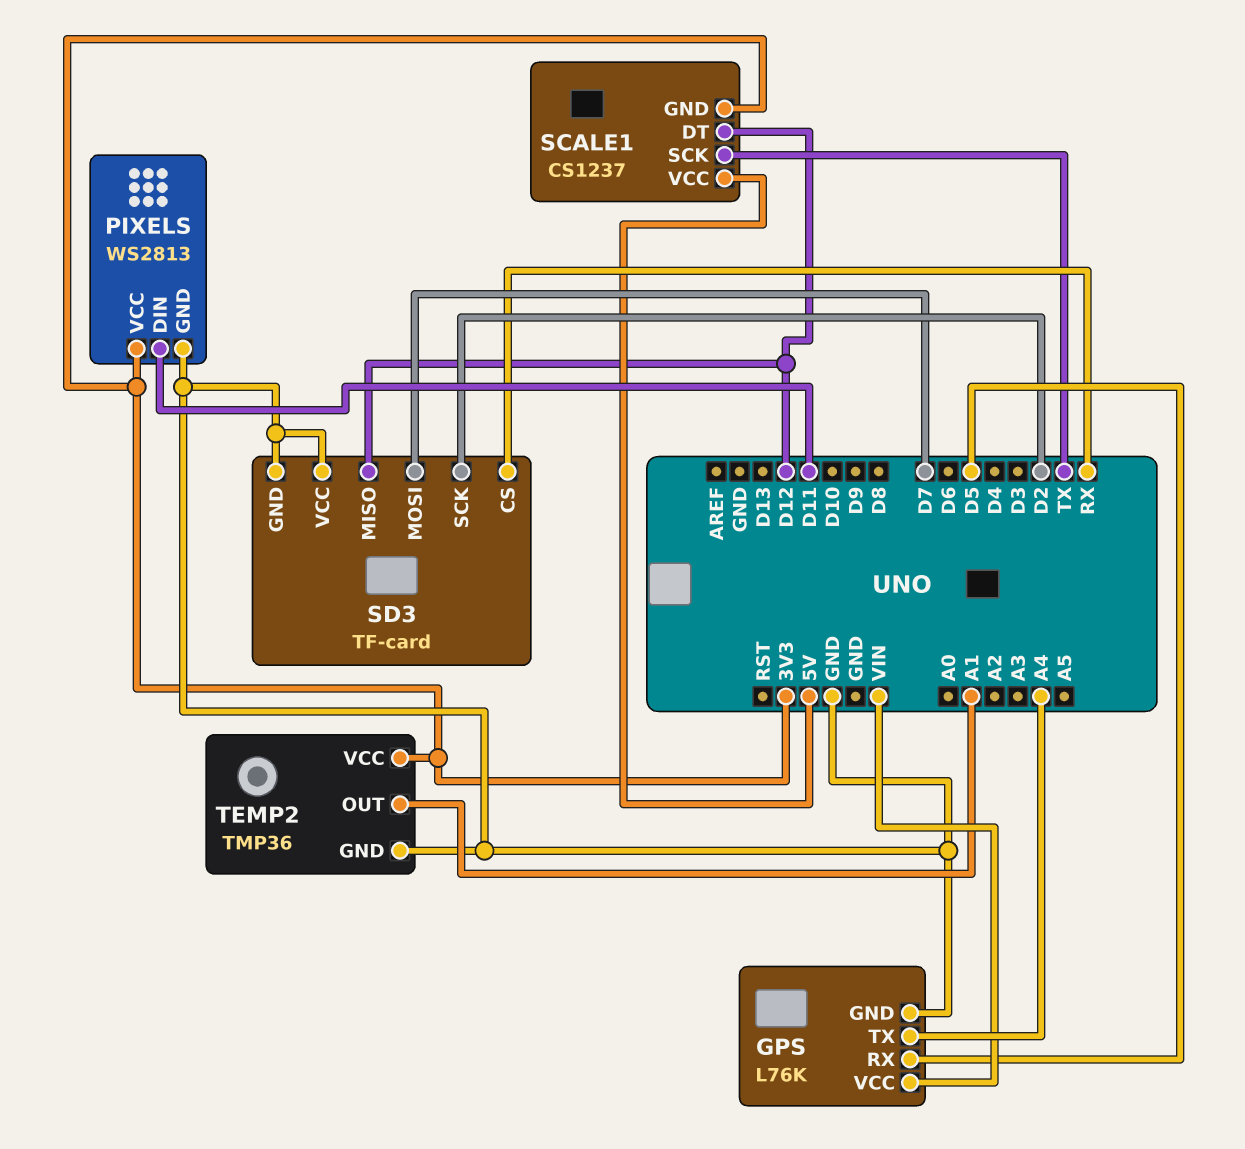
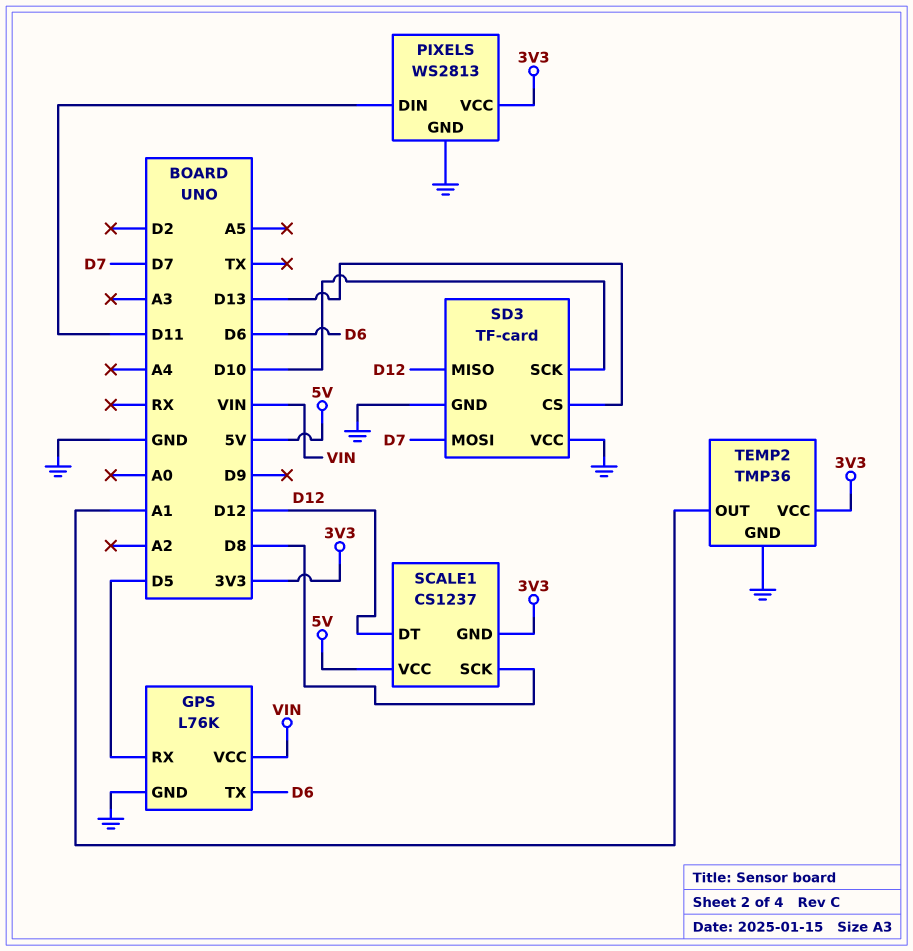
GPS pin TX: A4 -> D6
SCALE1 pin SCK: TX -> D8
SD3 pin CS: RX -> D13
SD3 pin SCK: D2 -> D10

